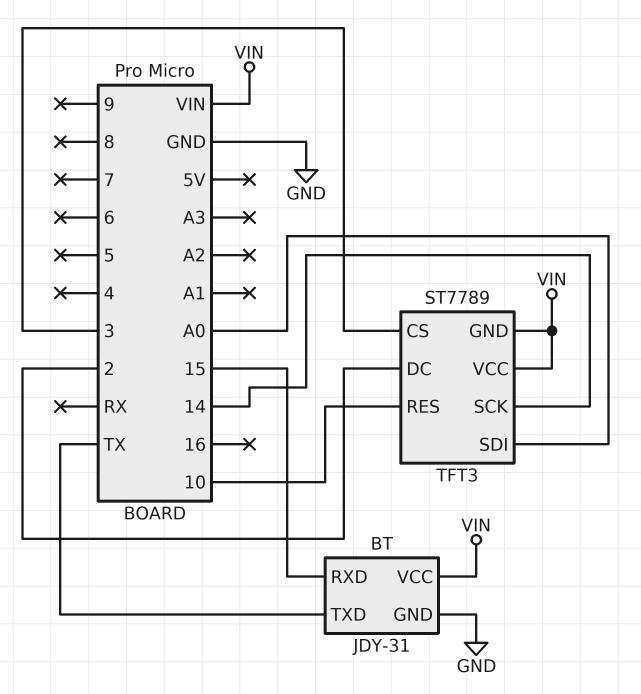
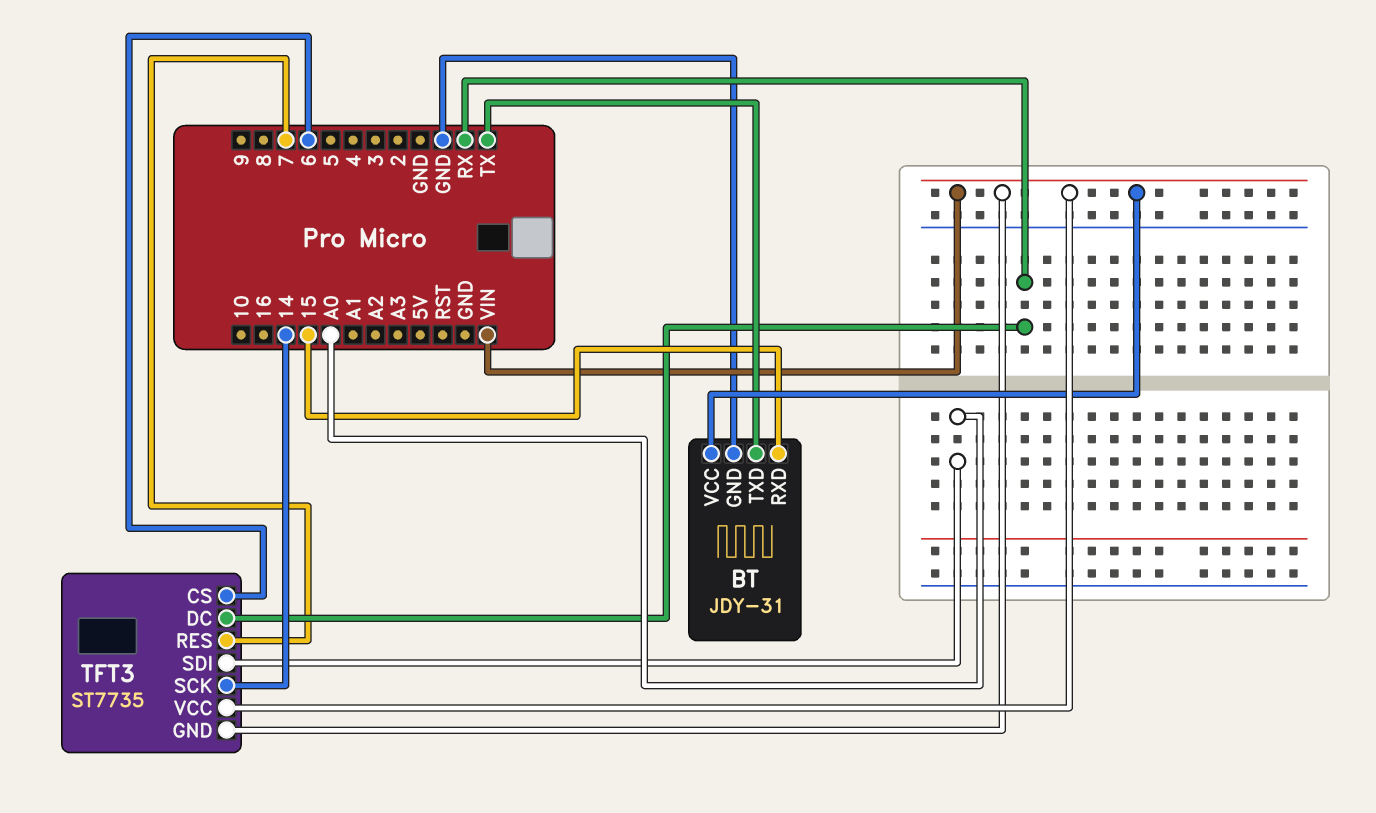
TFT3: ST7789 -> ST7735
TFT3 pin CS: 3 -> 6
TFT3 pin DC: 2 -> RX
TFT3 pin RES: 10 -> 7

